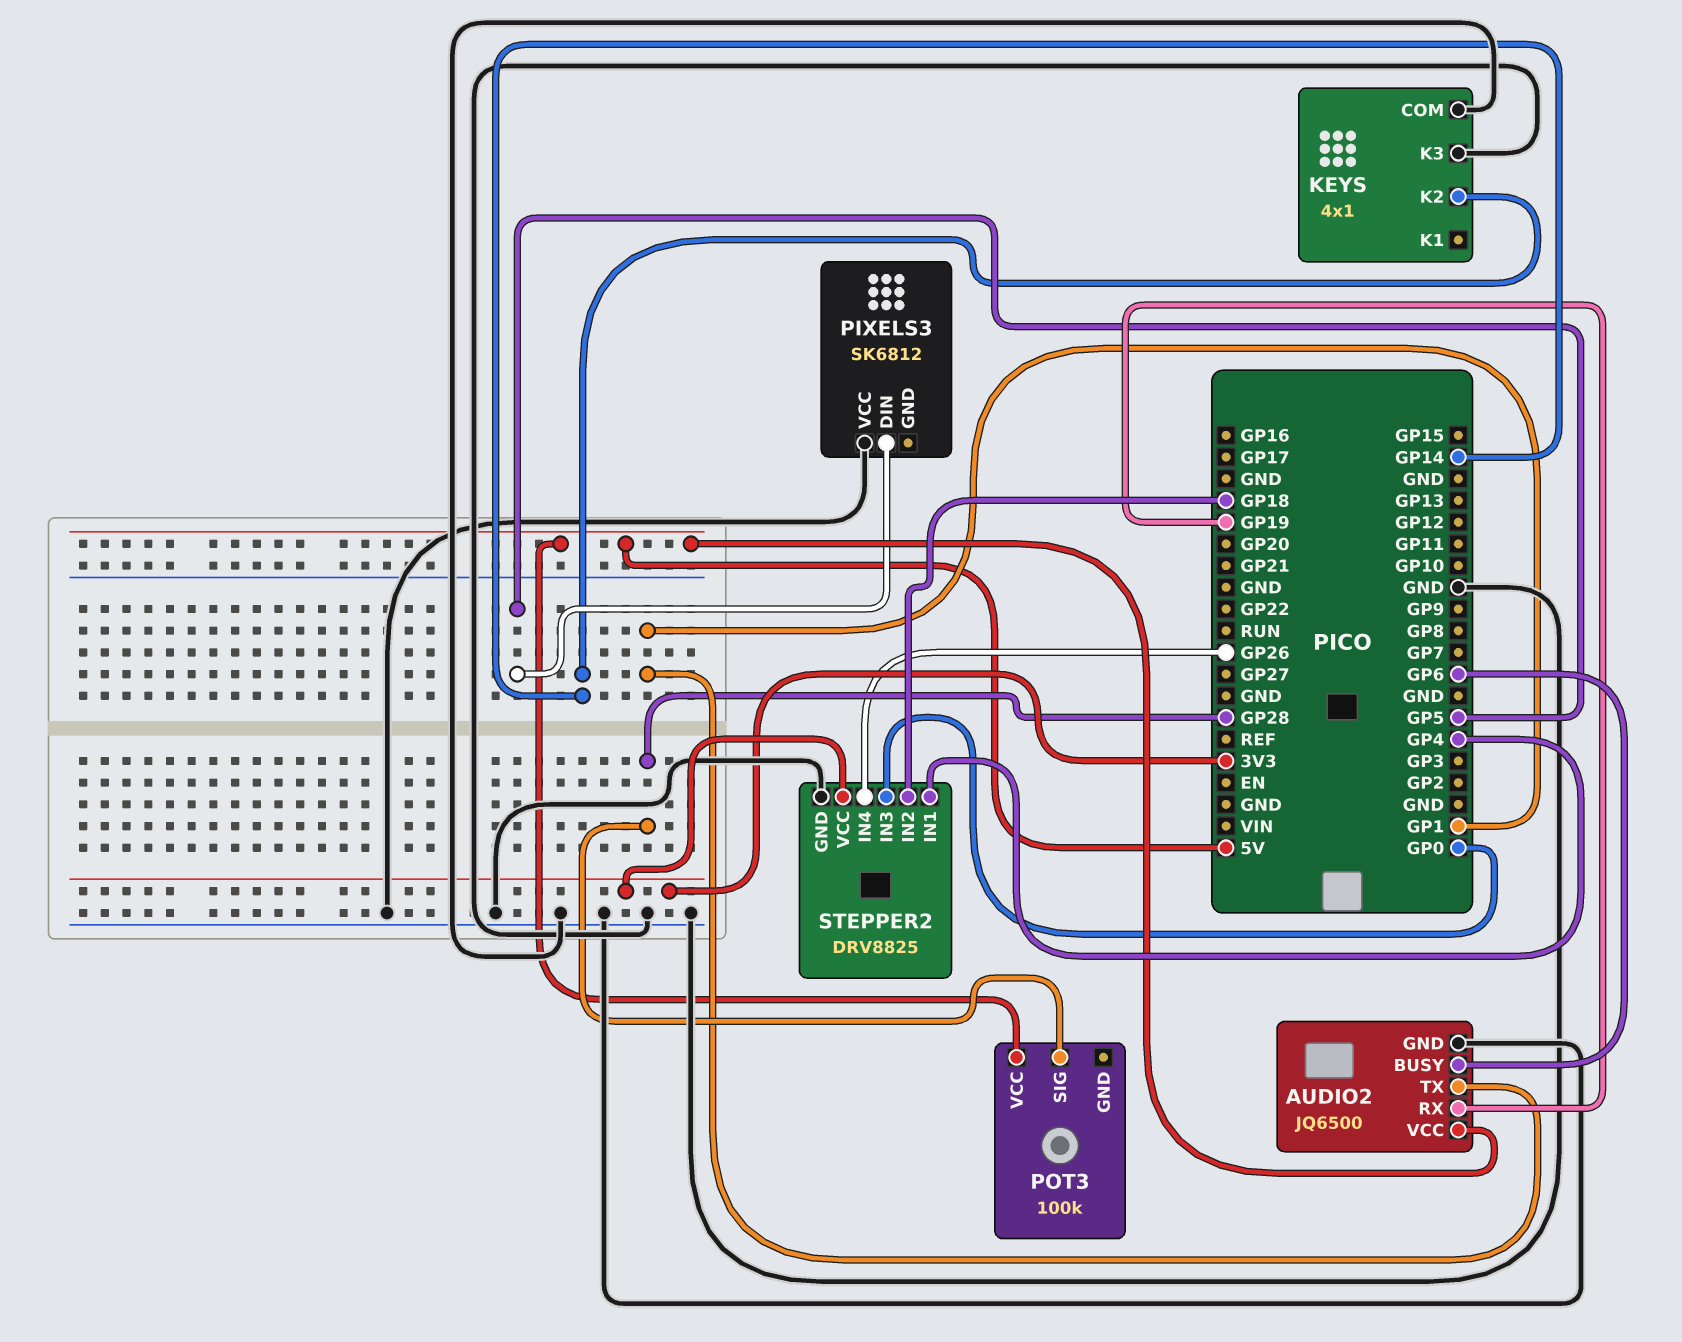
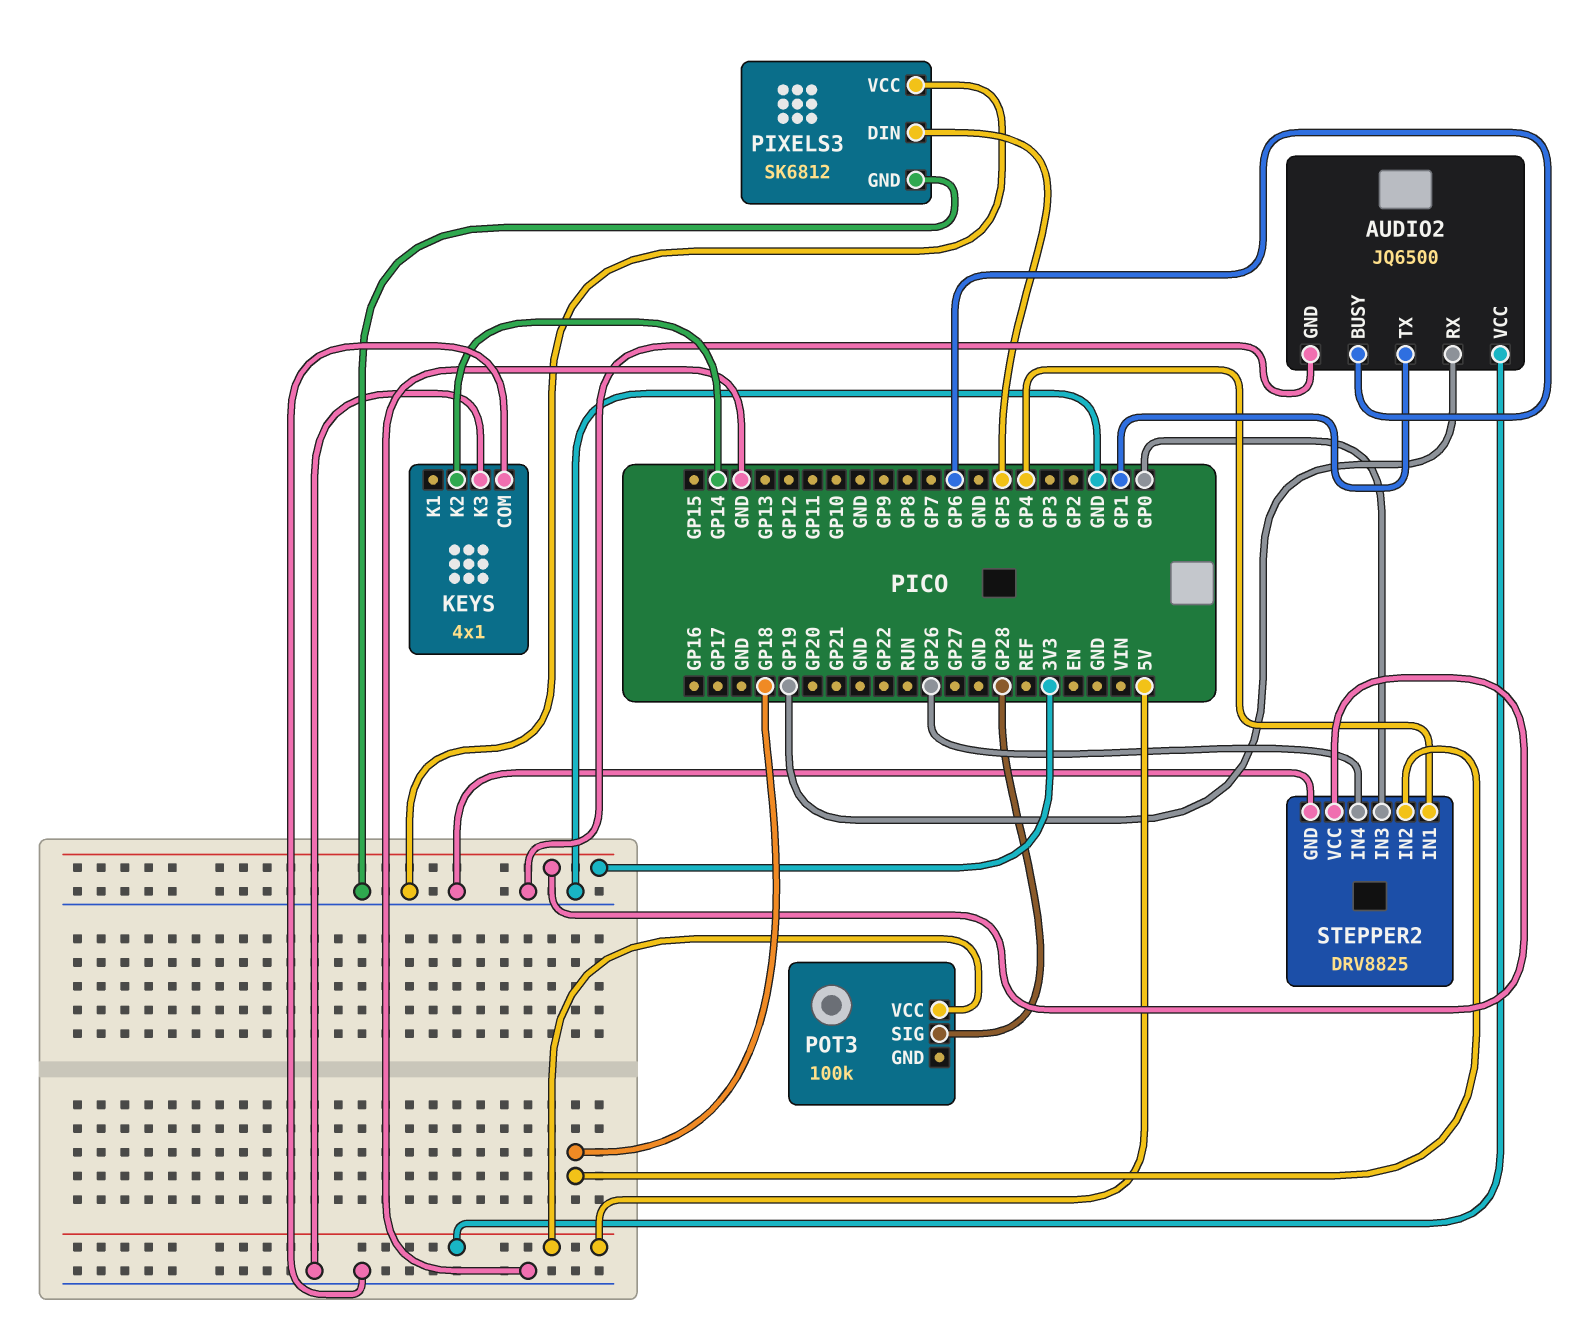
PIXELS3 pin GND: none -> GND

